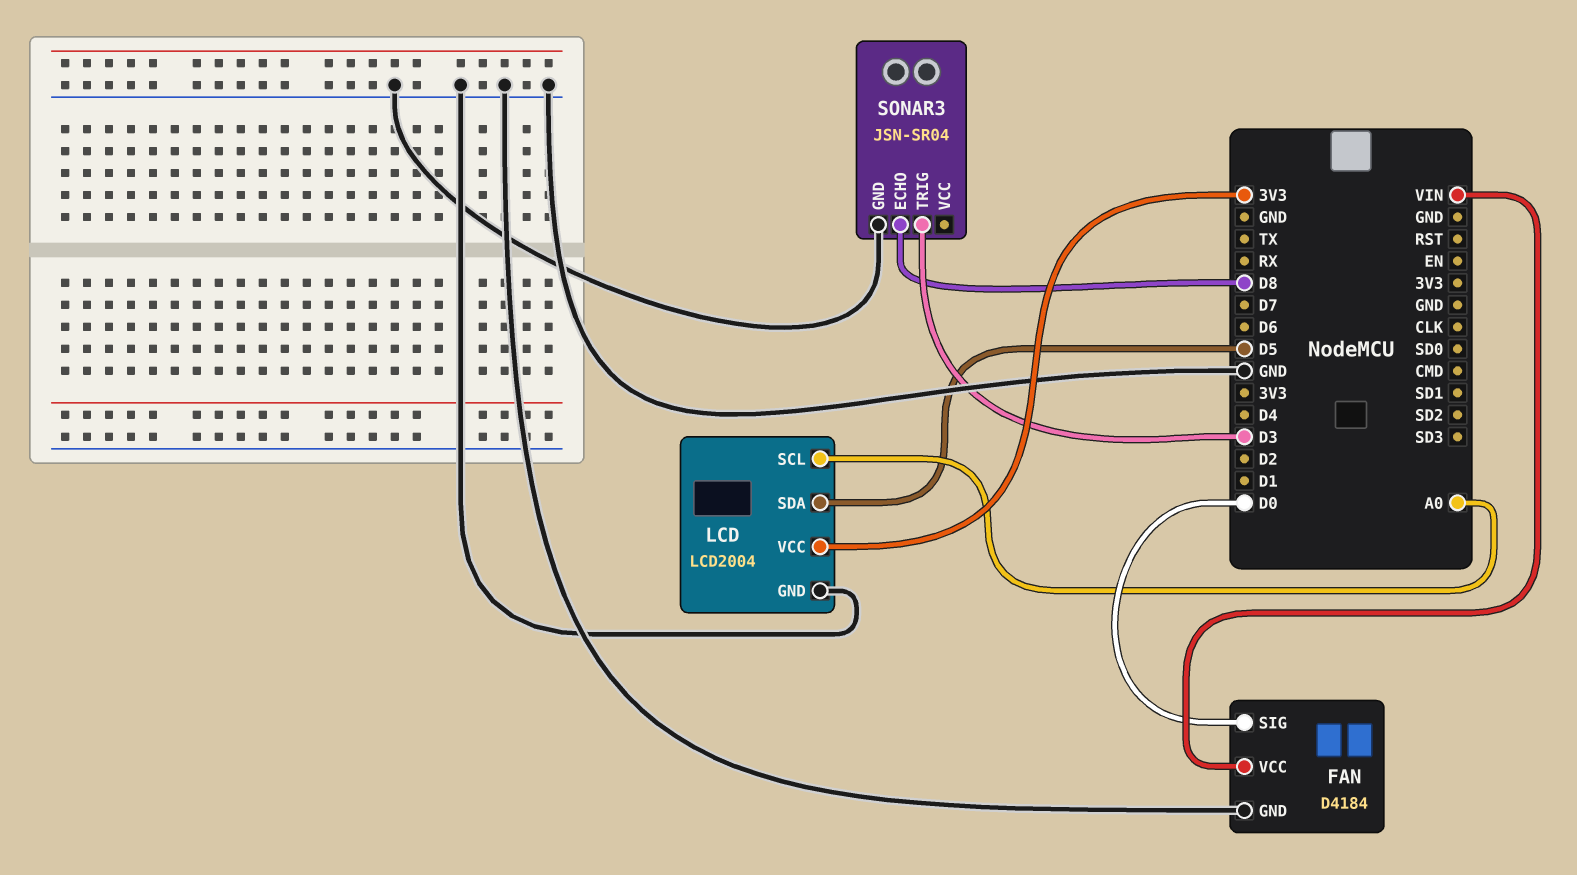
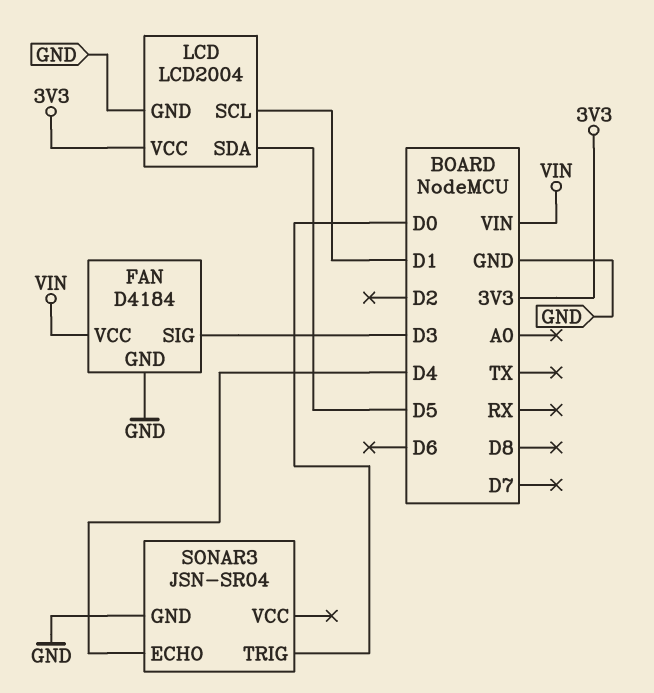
FAN pin SIG: D0 -> D3
LCD pin SCL: A0 -> D1
SONAR3 pin ECHO: D8 -> D4
SONAR3 pin TRIG: D3 -> D0

